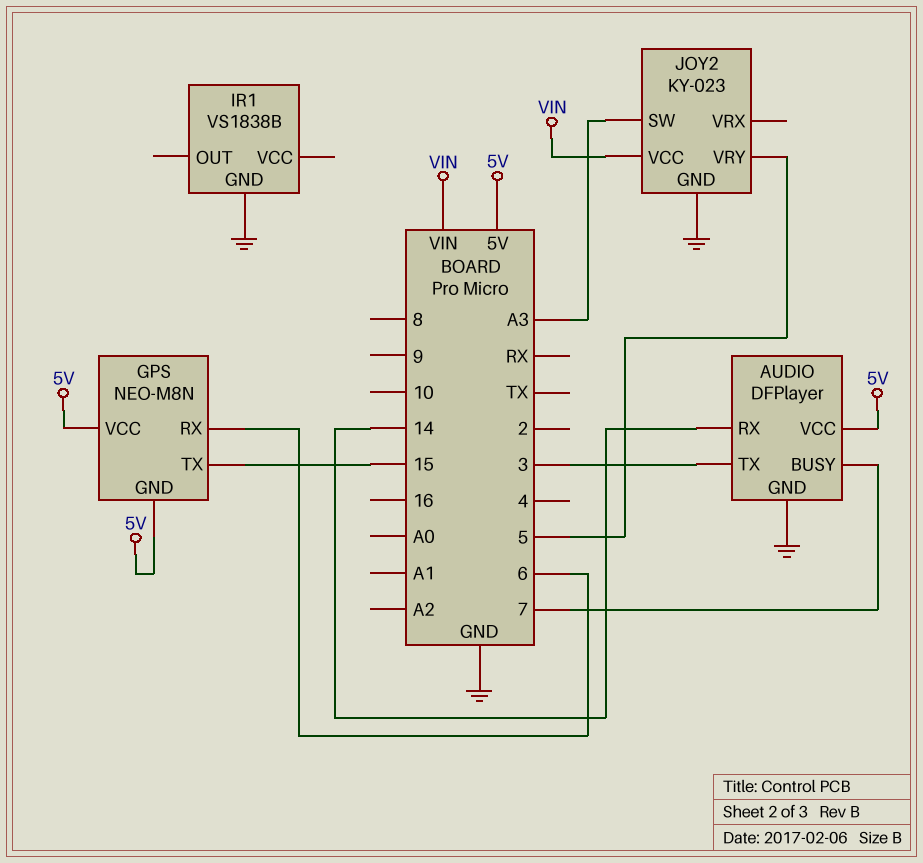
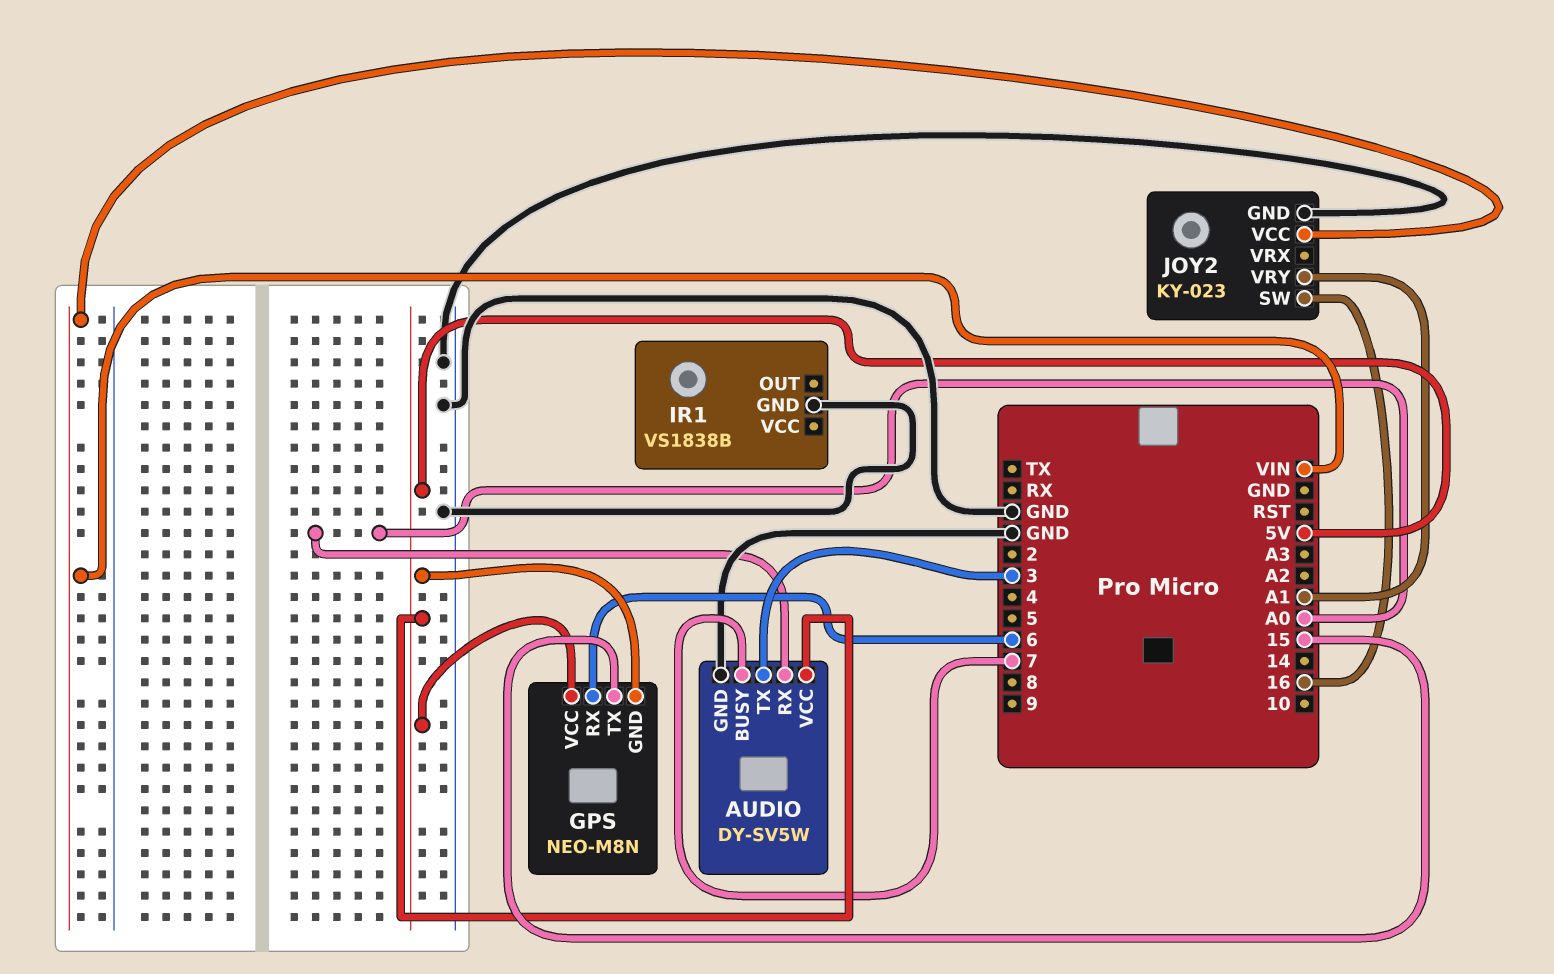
AUDIO: DFPlayer -> DY-SV5W
AUDIO pin RX: 14 -> A0
JOY2 pin SW: A3 -> 16
JOY2 pin VRY: 5 -> A1

